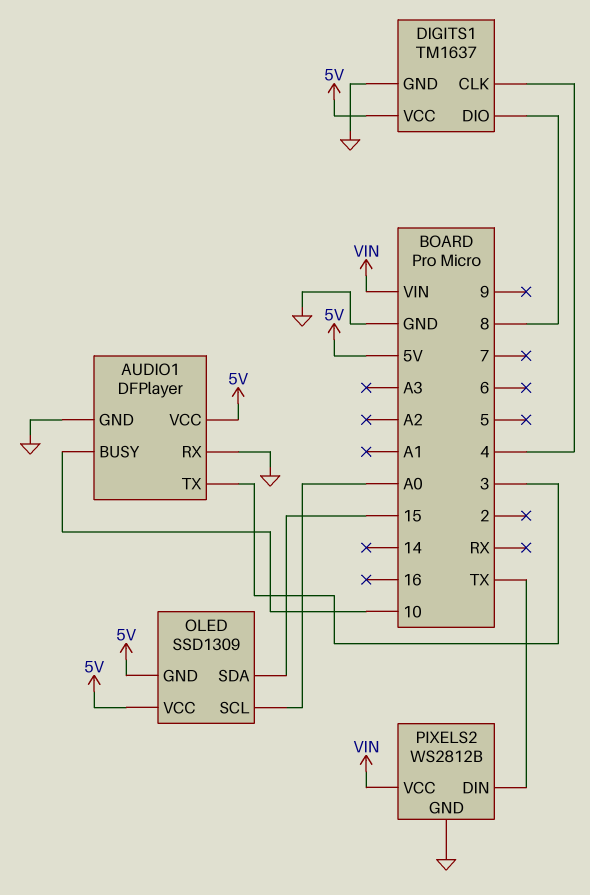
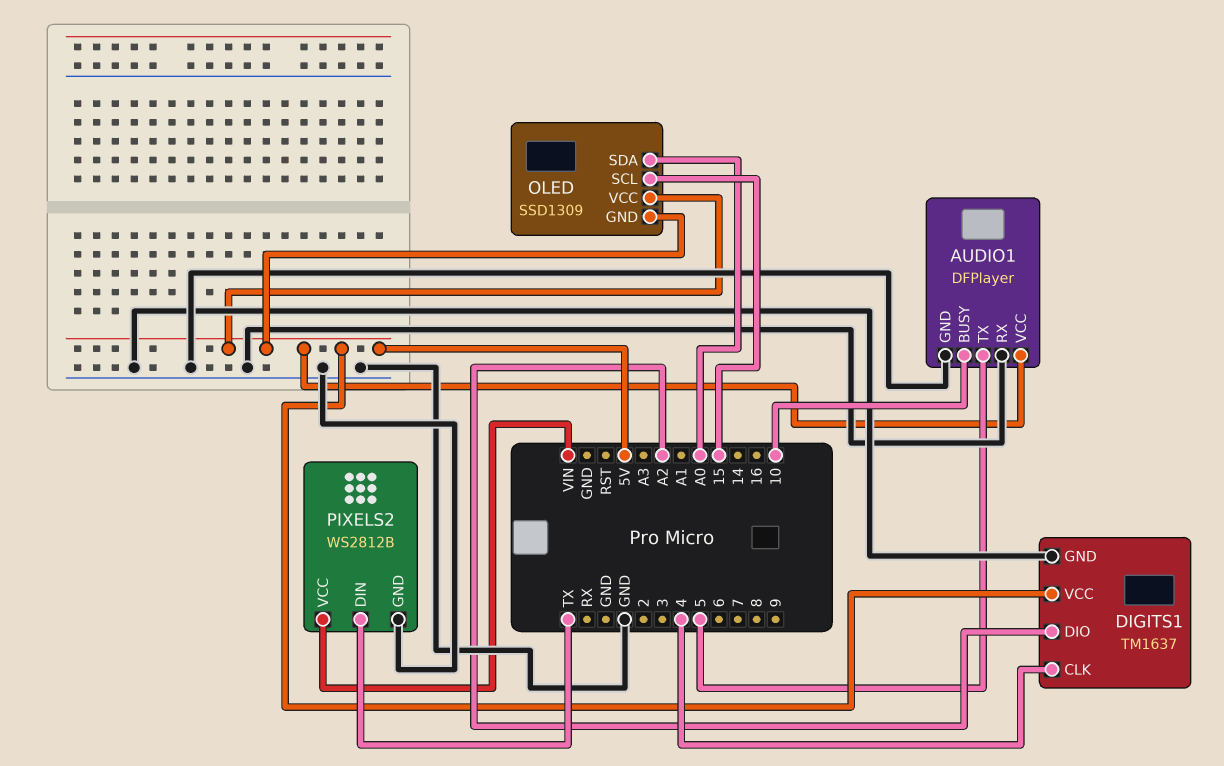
AUDIO1 pin TX: 3 -> 5
DIGITS1 pin DIO: 8 -> A2
OLED pin SCL: A0 -> 15
OLED pin SDA: 15 -> A0

